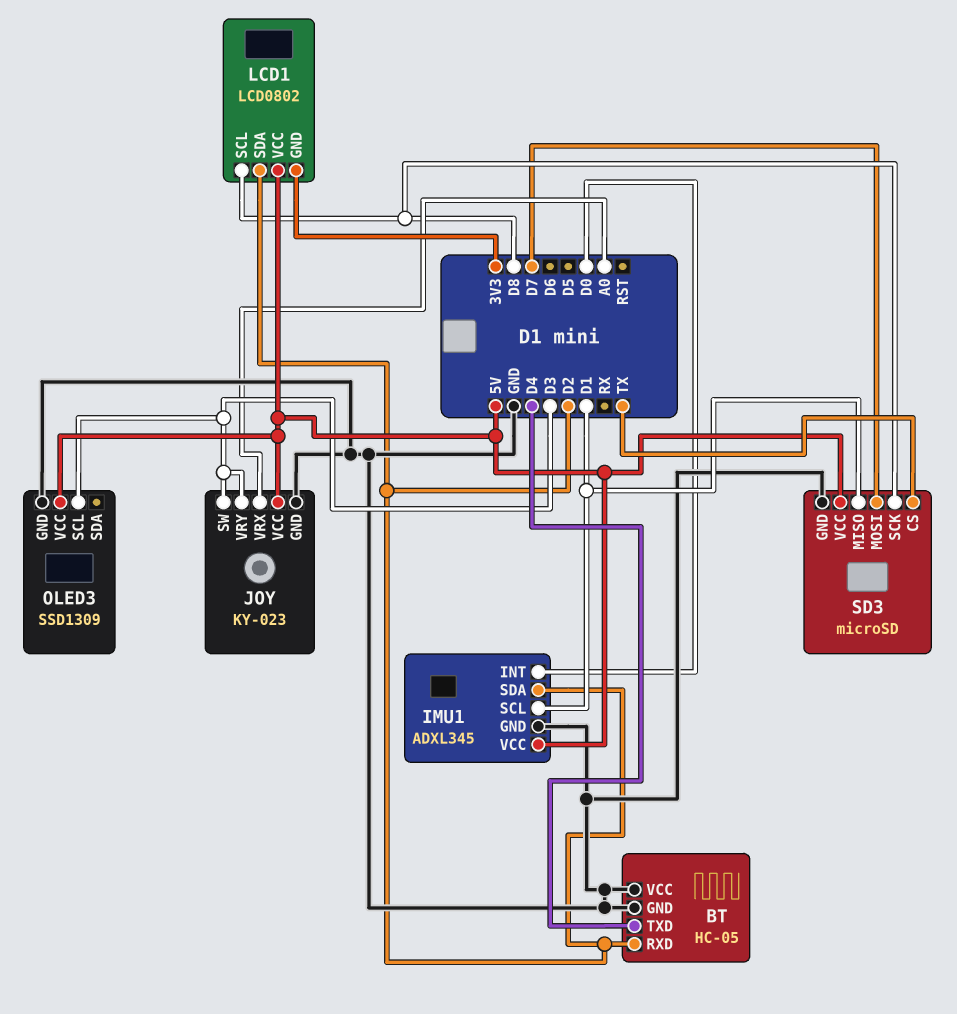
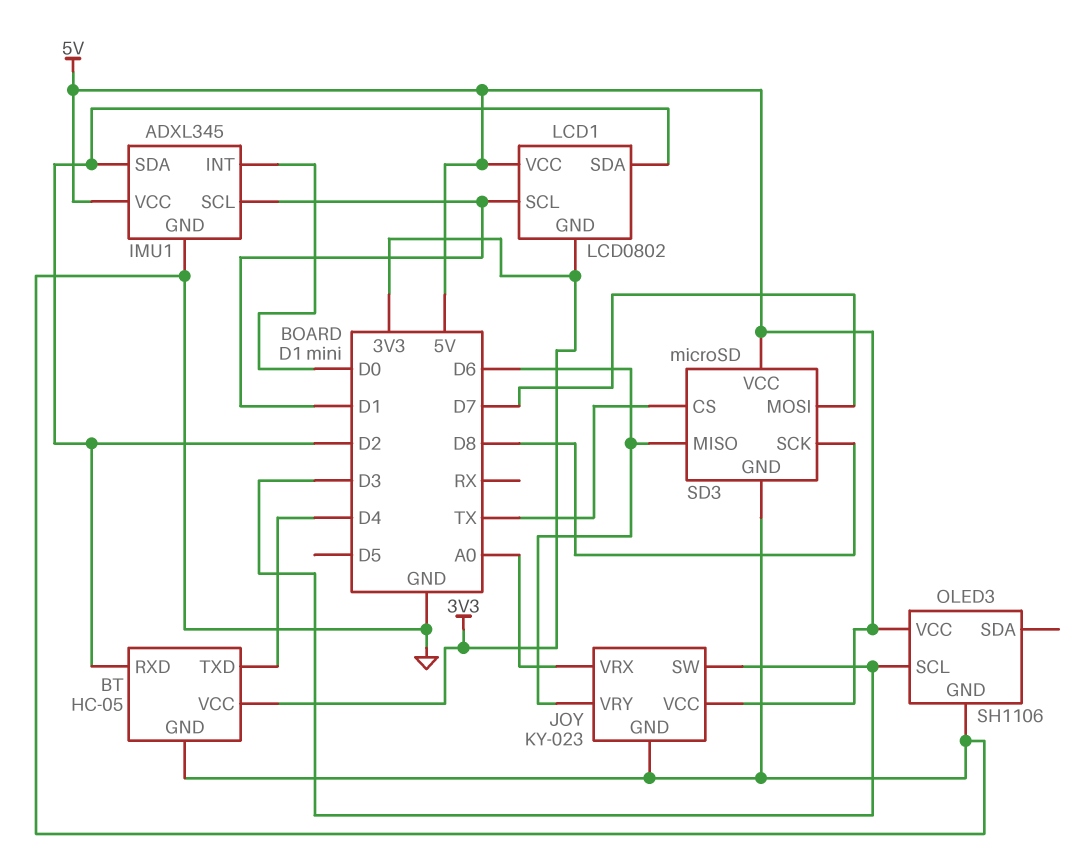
BT pin VCC: GND -> 3V3
JOY pin VRY: D3 -> D6
LCD1 pin SCL: D8 -> D1
OLED3: SSD1309 -> SH1106
SD3 pin MISO: D1 -> D6

